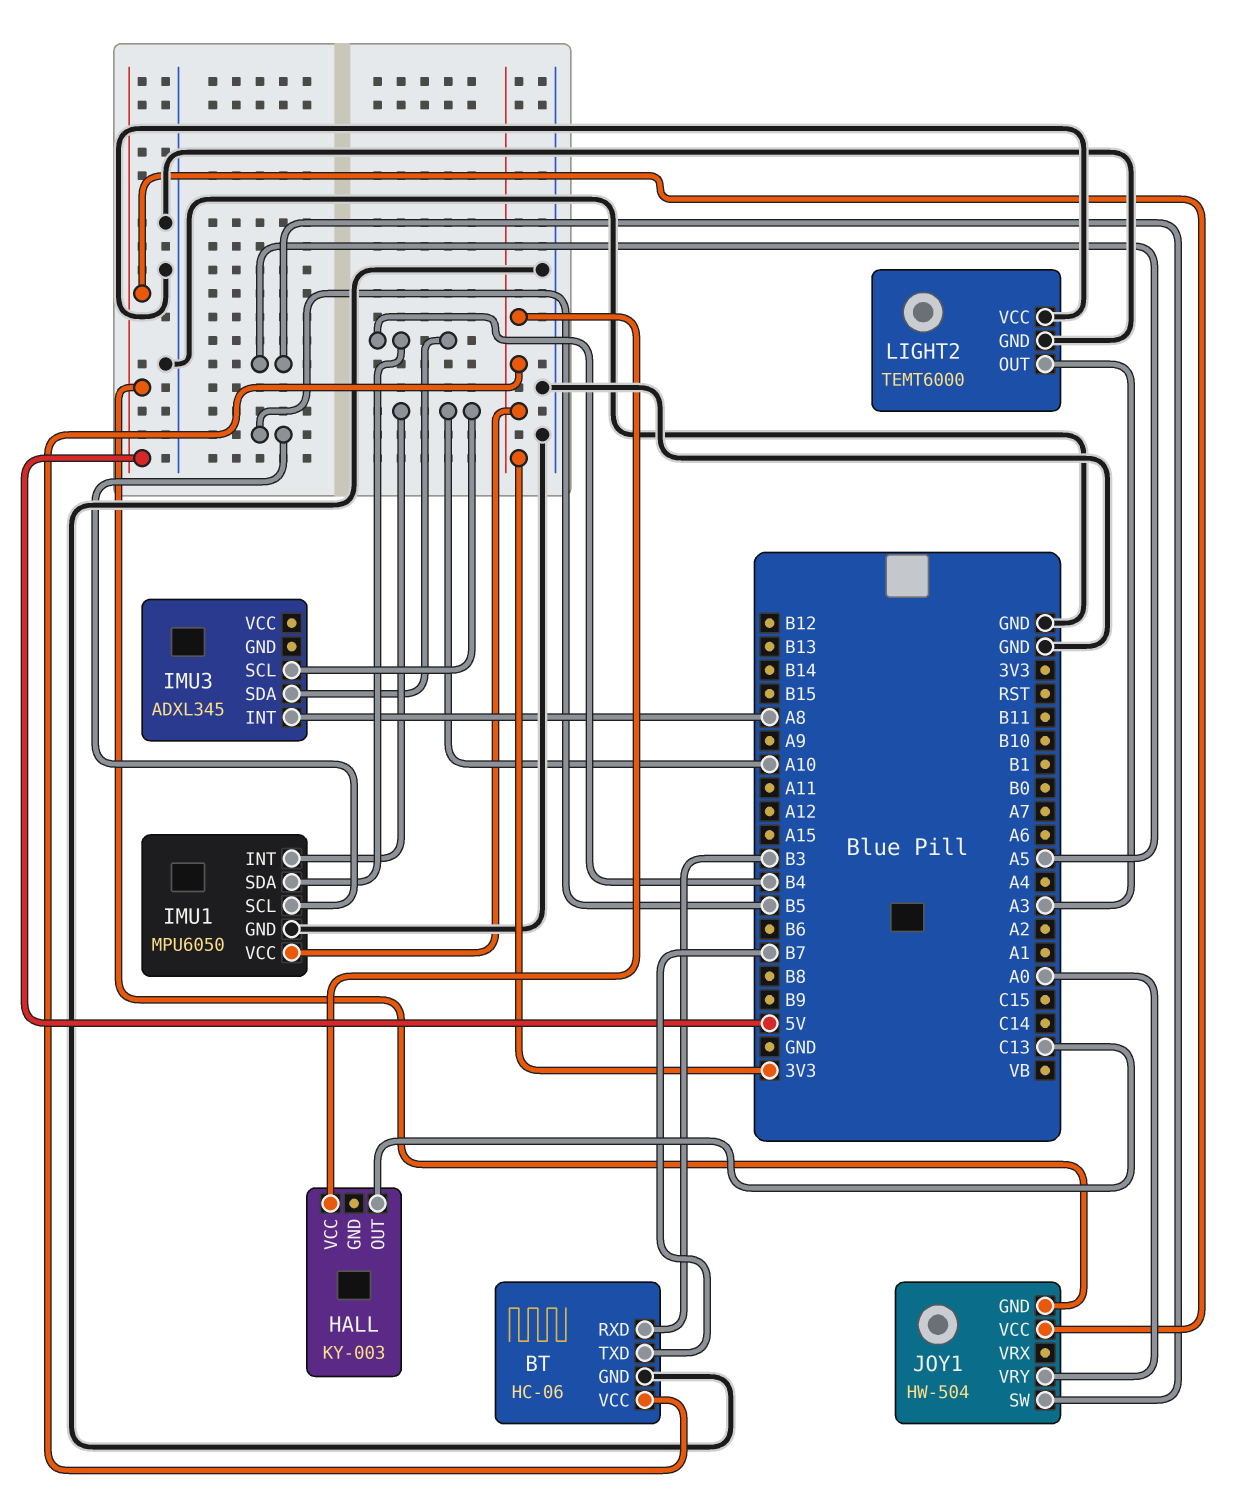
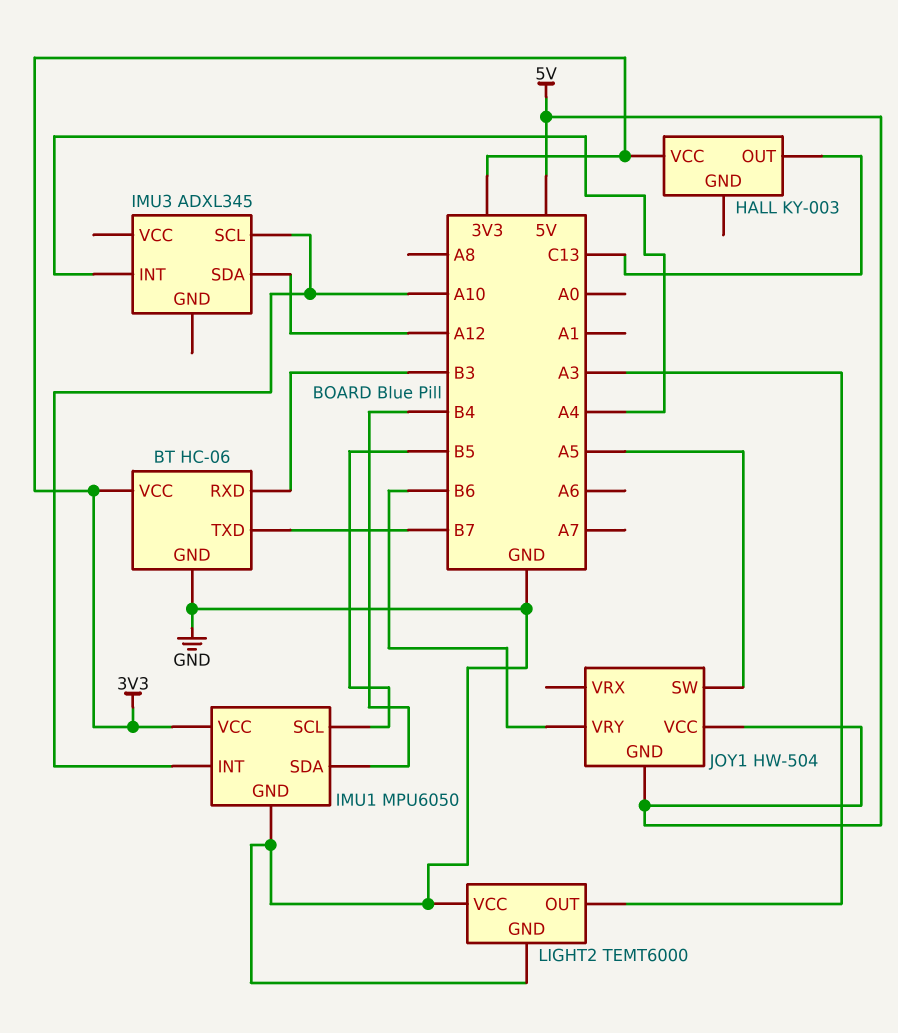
IMU3 pin INT: A8 -> A4
IMU3 pin SDA: B4 -> A12
JOY1 pin VRY: A0 -> B6

